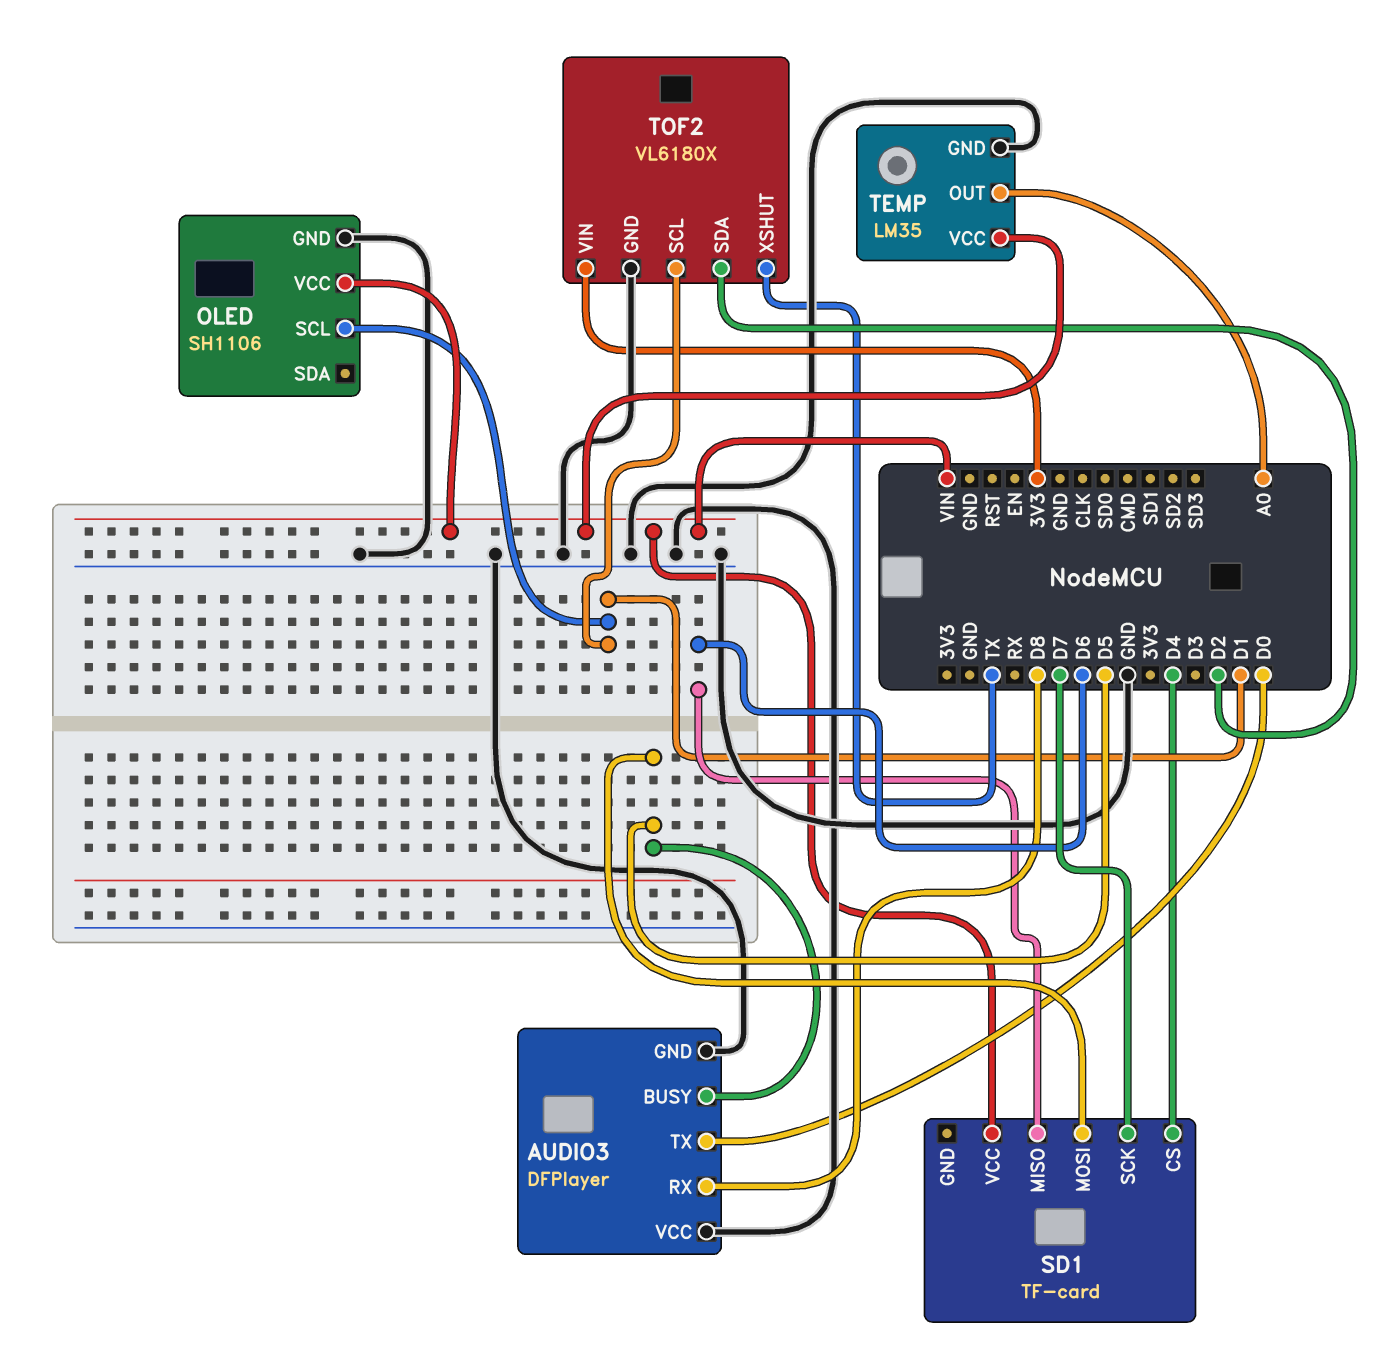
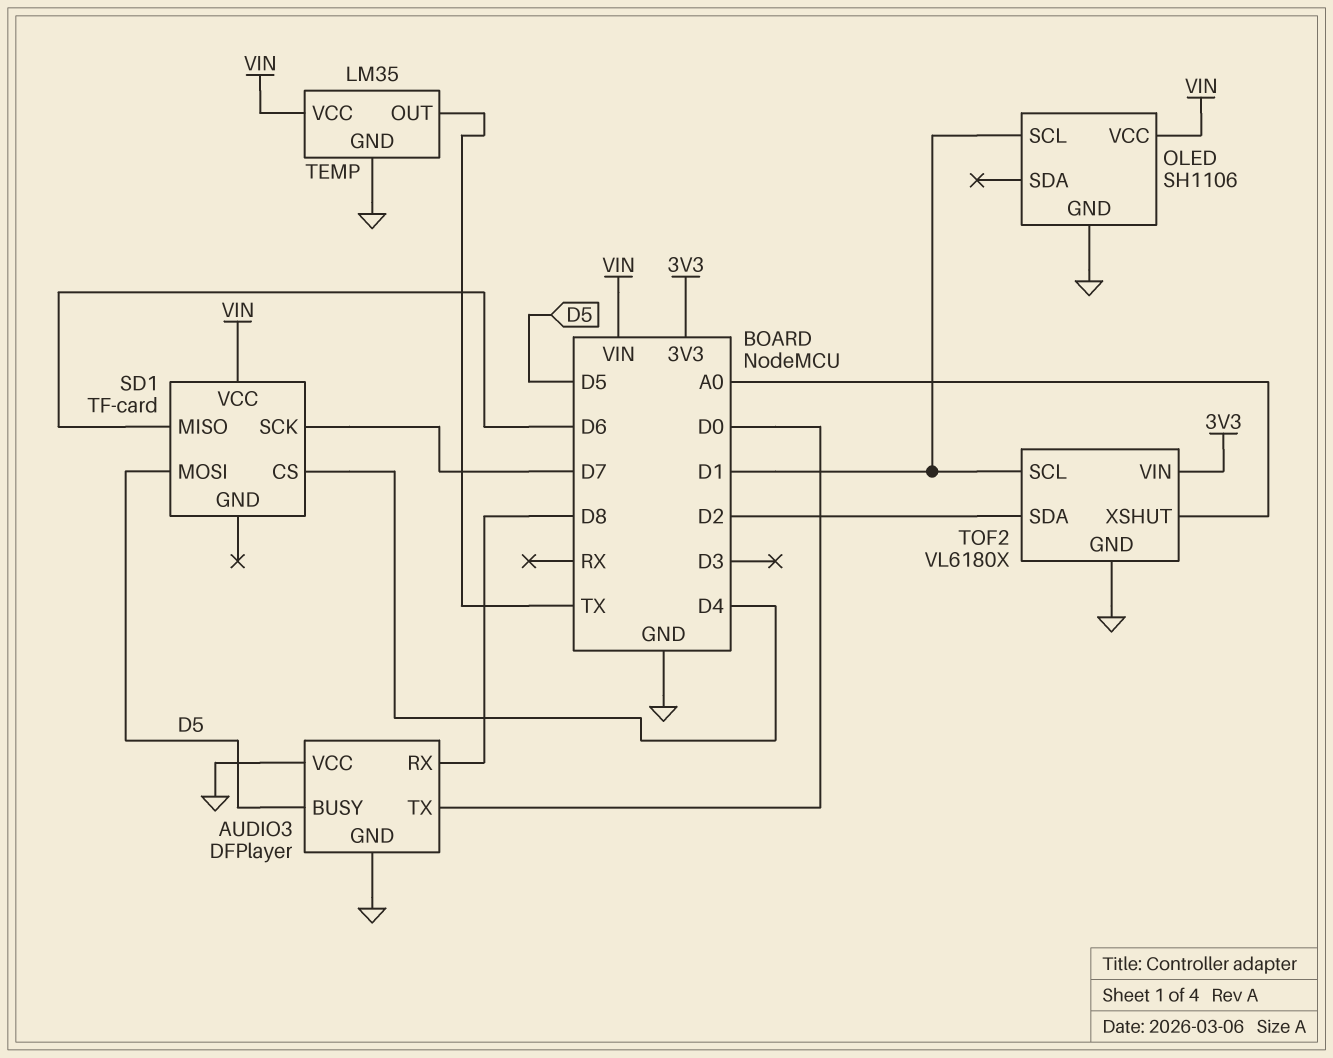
TEMP pin OUT: A0 -> TX
TOF2 pin XSHUT: TX -> A0

